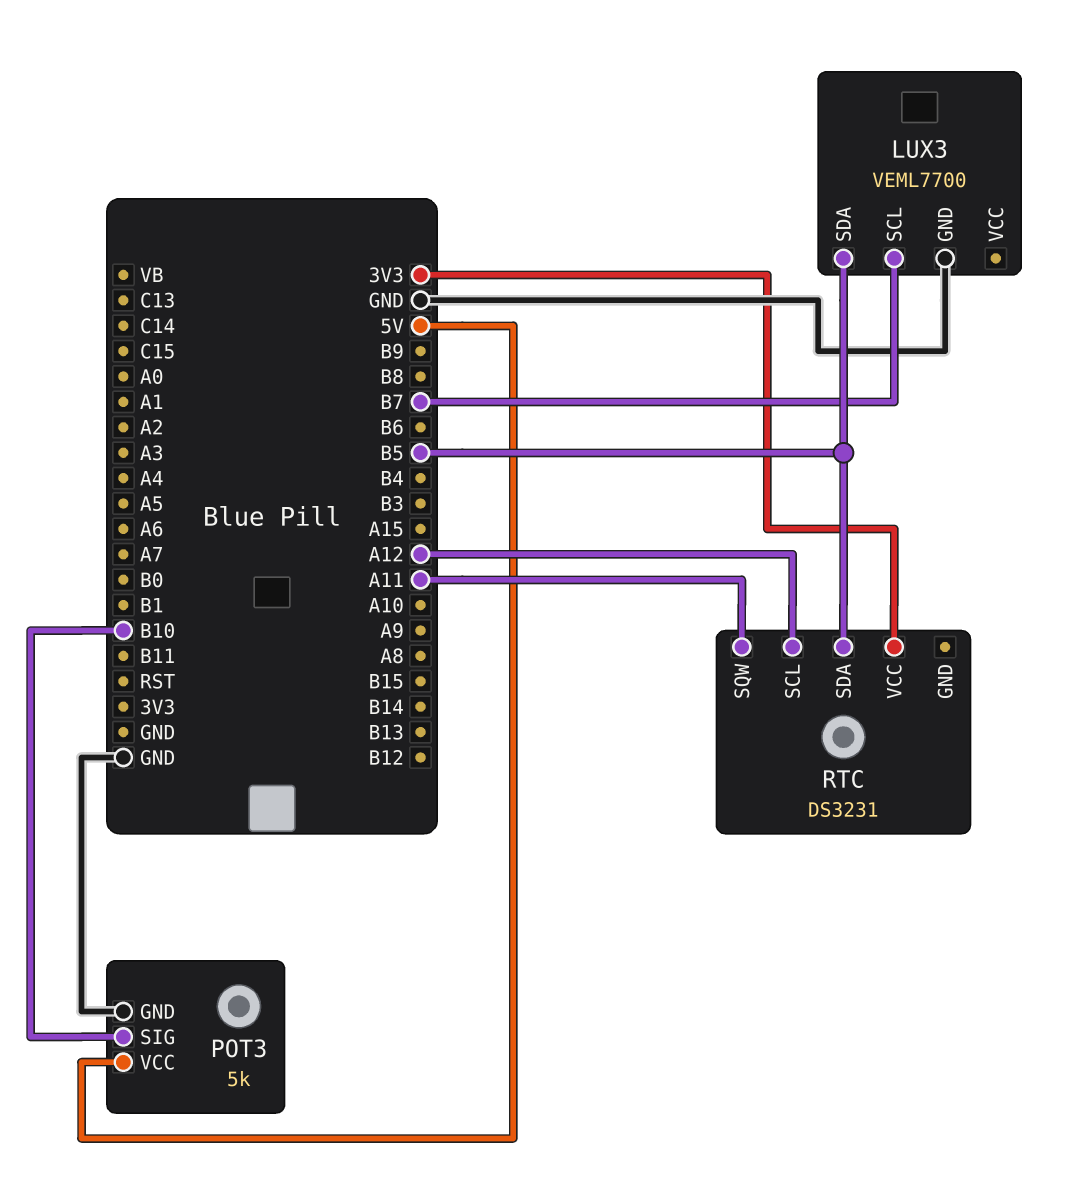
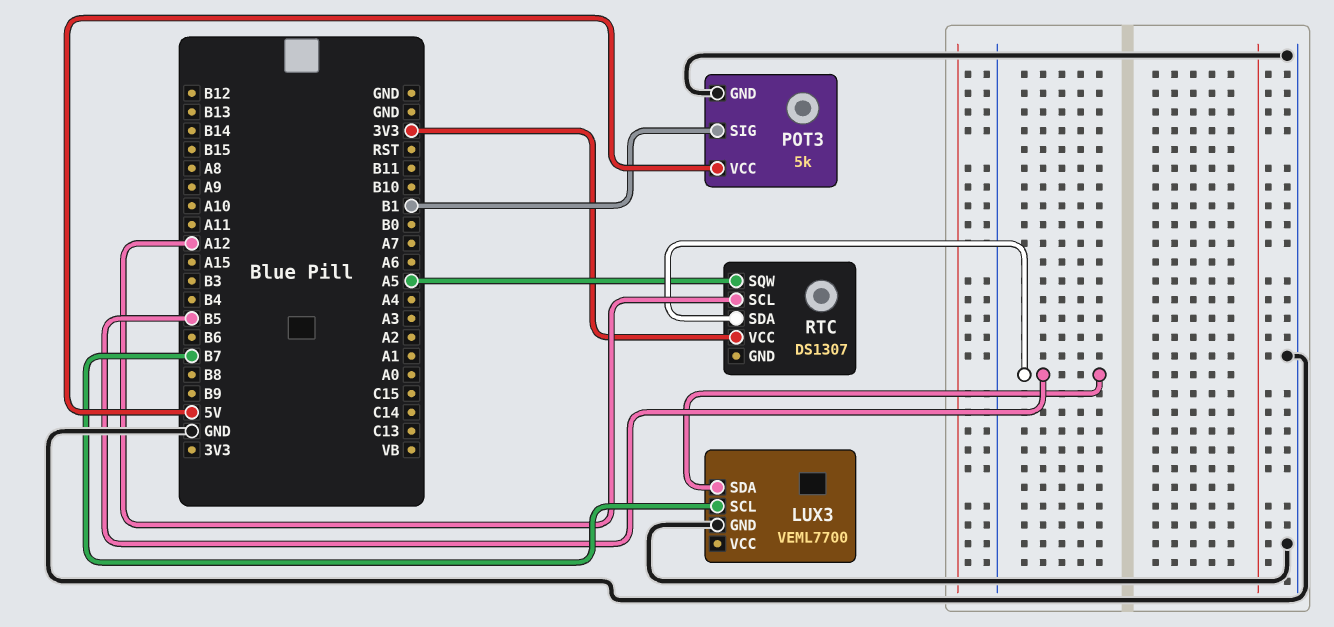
POT3 pin SIG: B10 -> B1
RTC: DS3231 -> DS1307
RTC pin SQW: A11 -> A5

